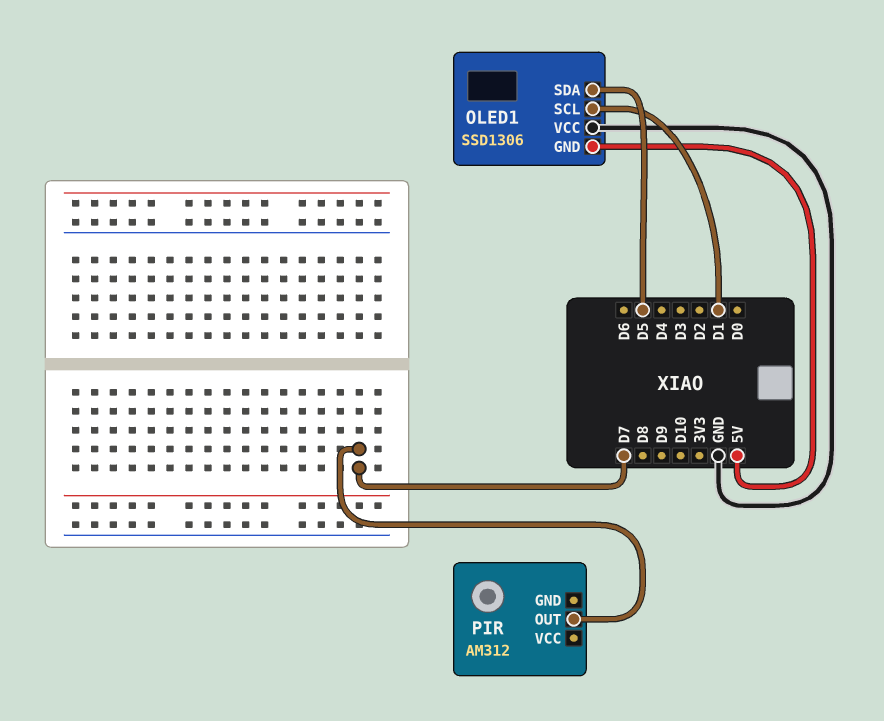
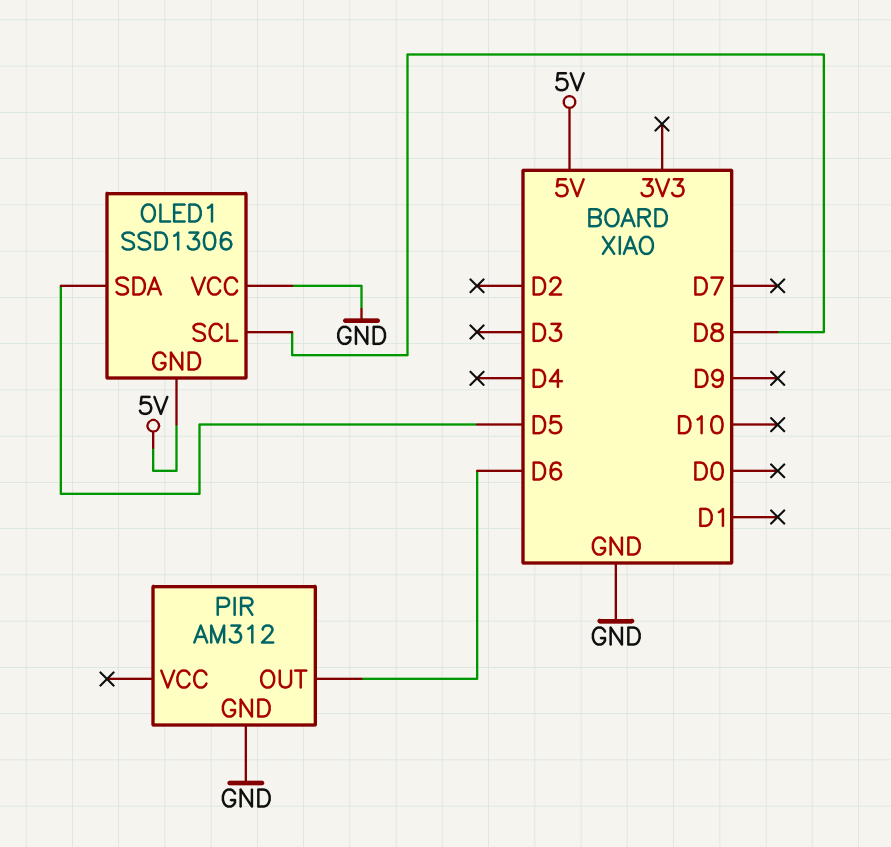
OLED1 pin SCL: D1 -> D8
PIR pin GND: none -> GND
PIR pin OUT: D7 -> D6

